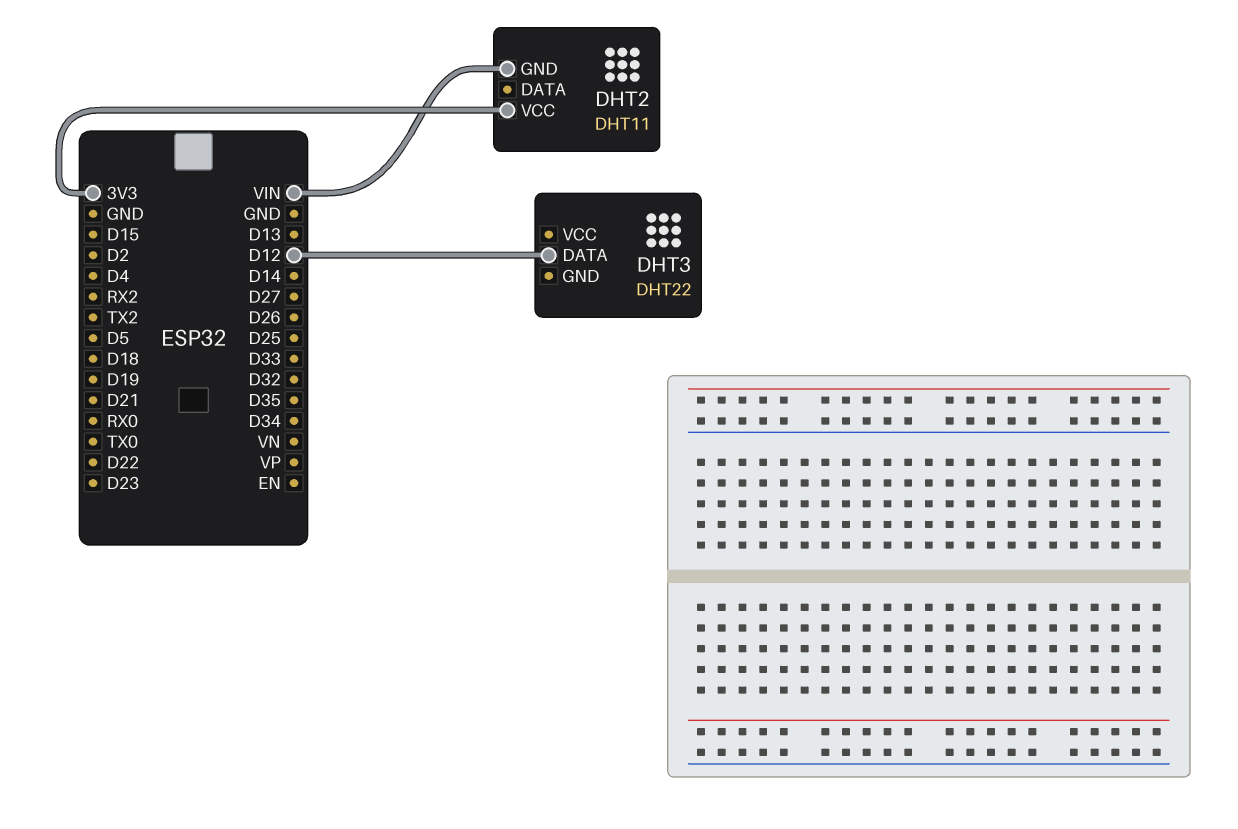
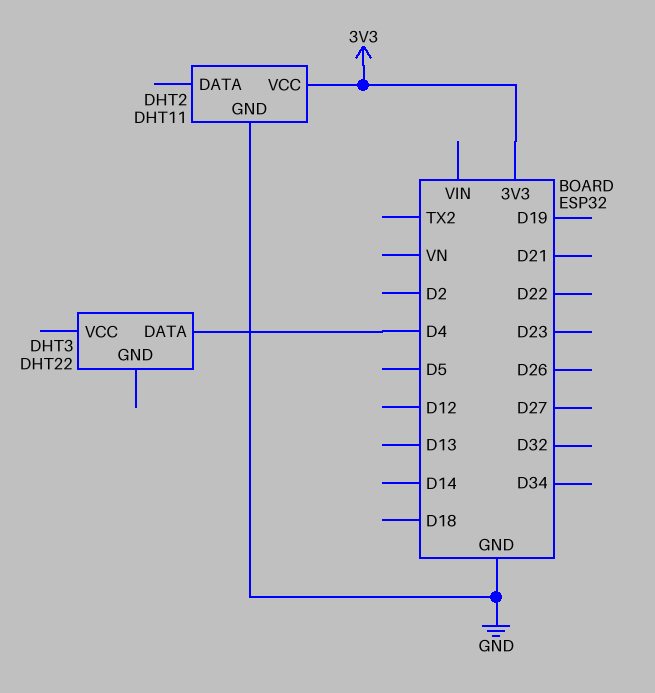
DHT2 pin GND: VIN -> GND
DHT3 pin DATA: D12 -> D4

